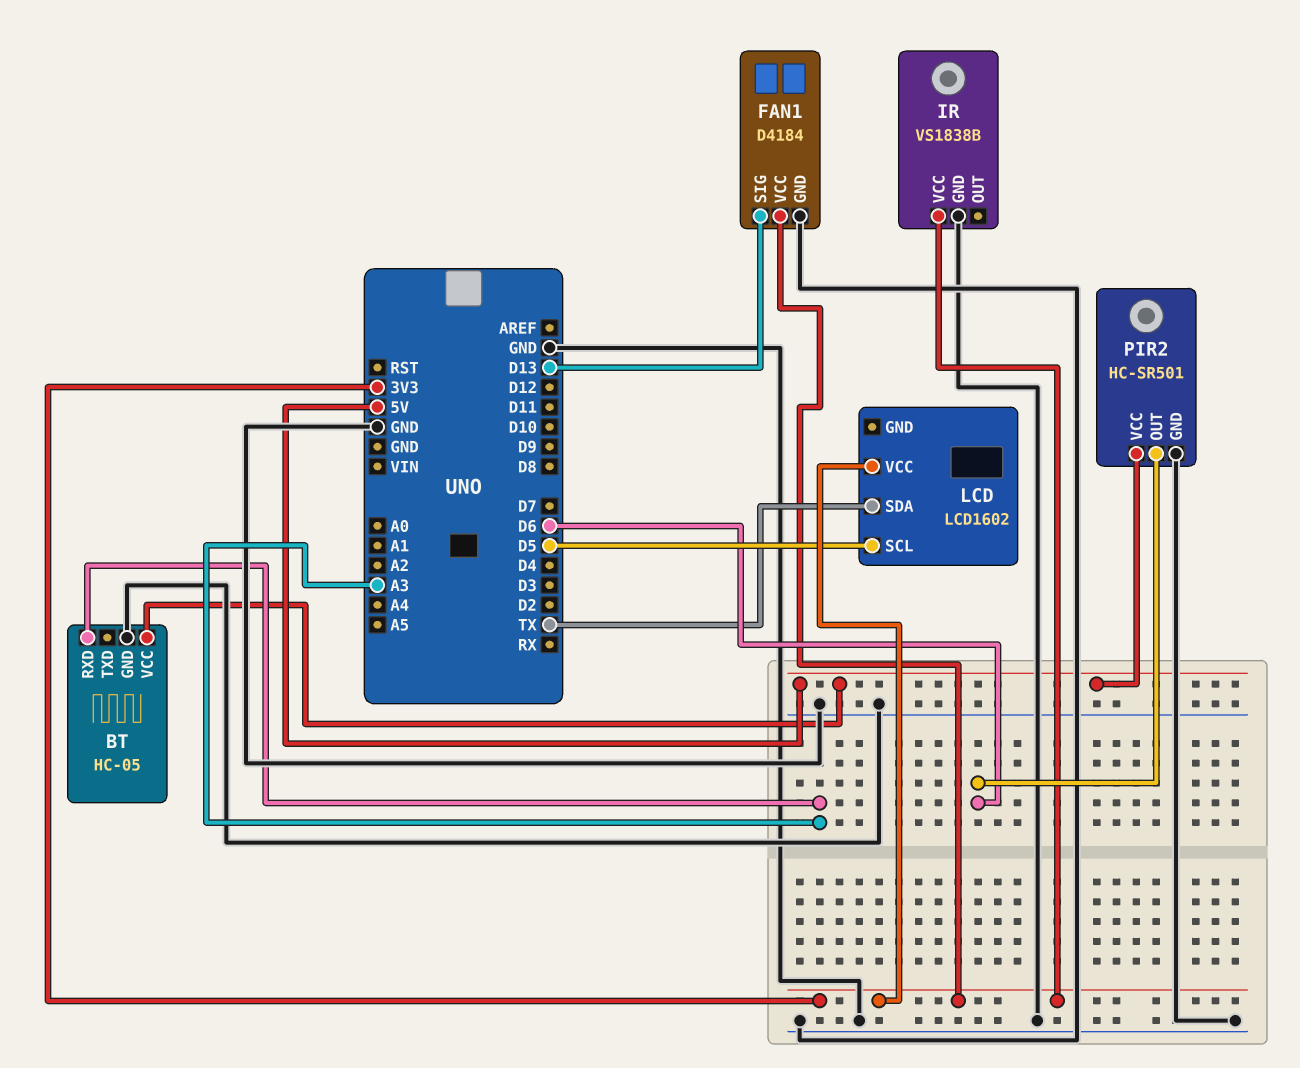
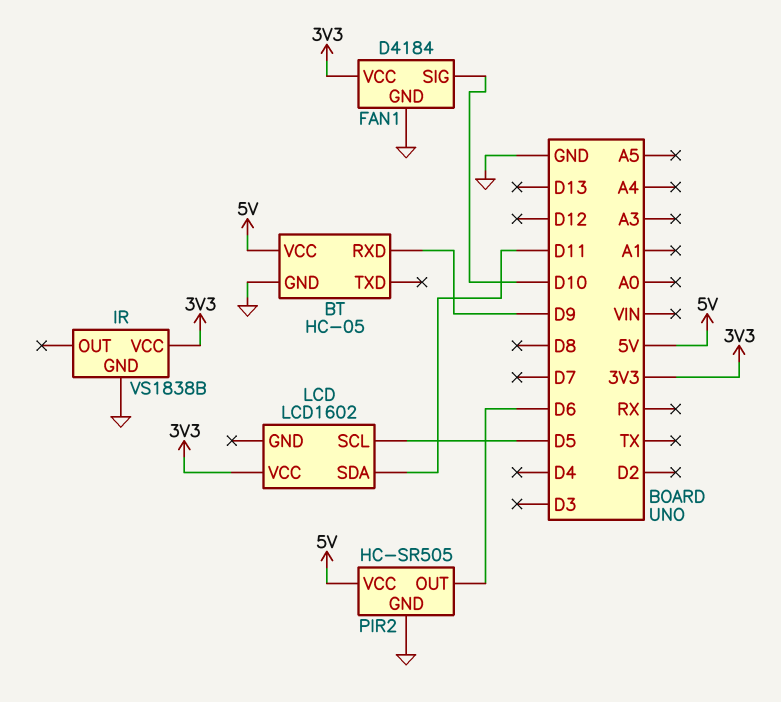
BT pin RXD: A3 -> D9
FAN1 pin SIG: D13 -> D10
LCD pin SDA: TX -> D11
PIR2: HC-SR501 -> HC-SR505

